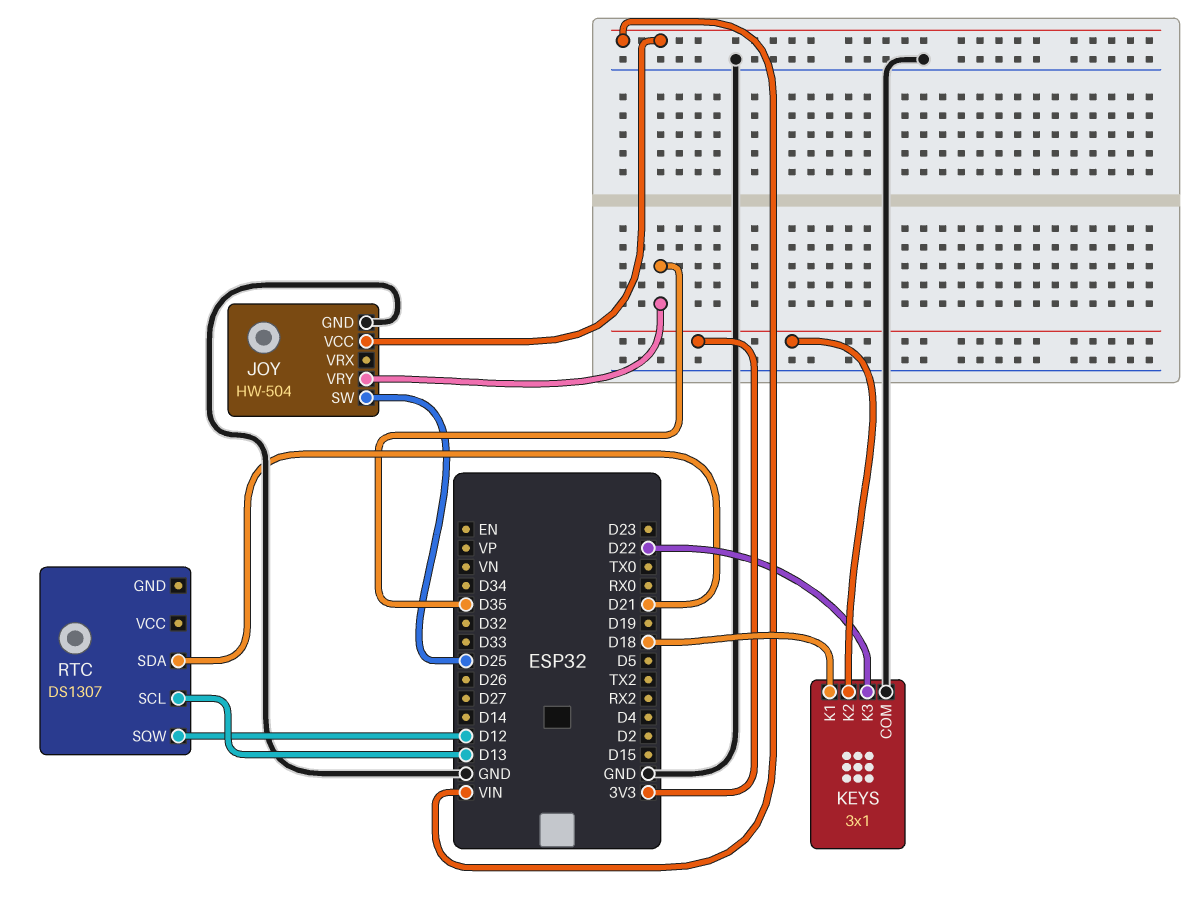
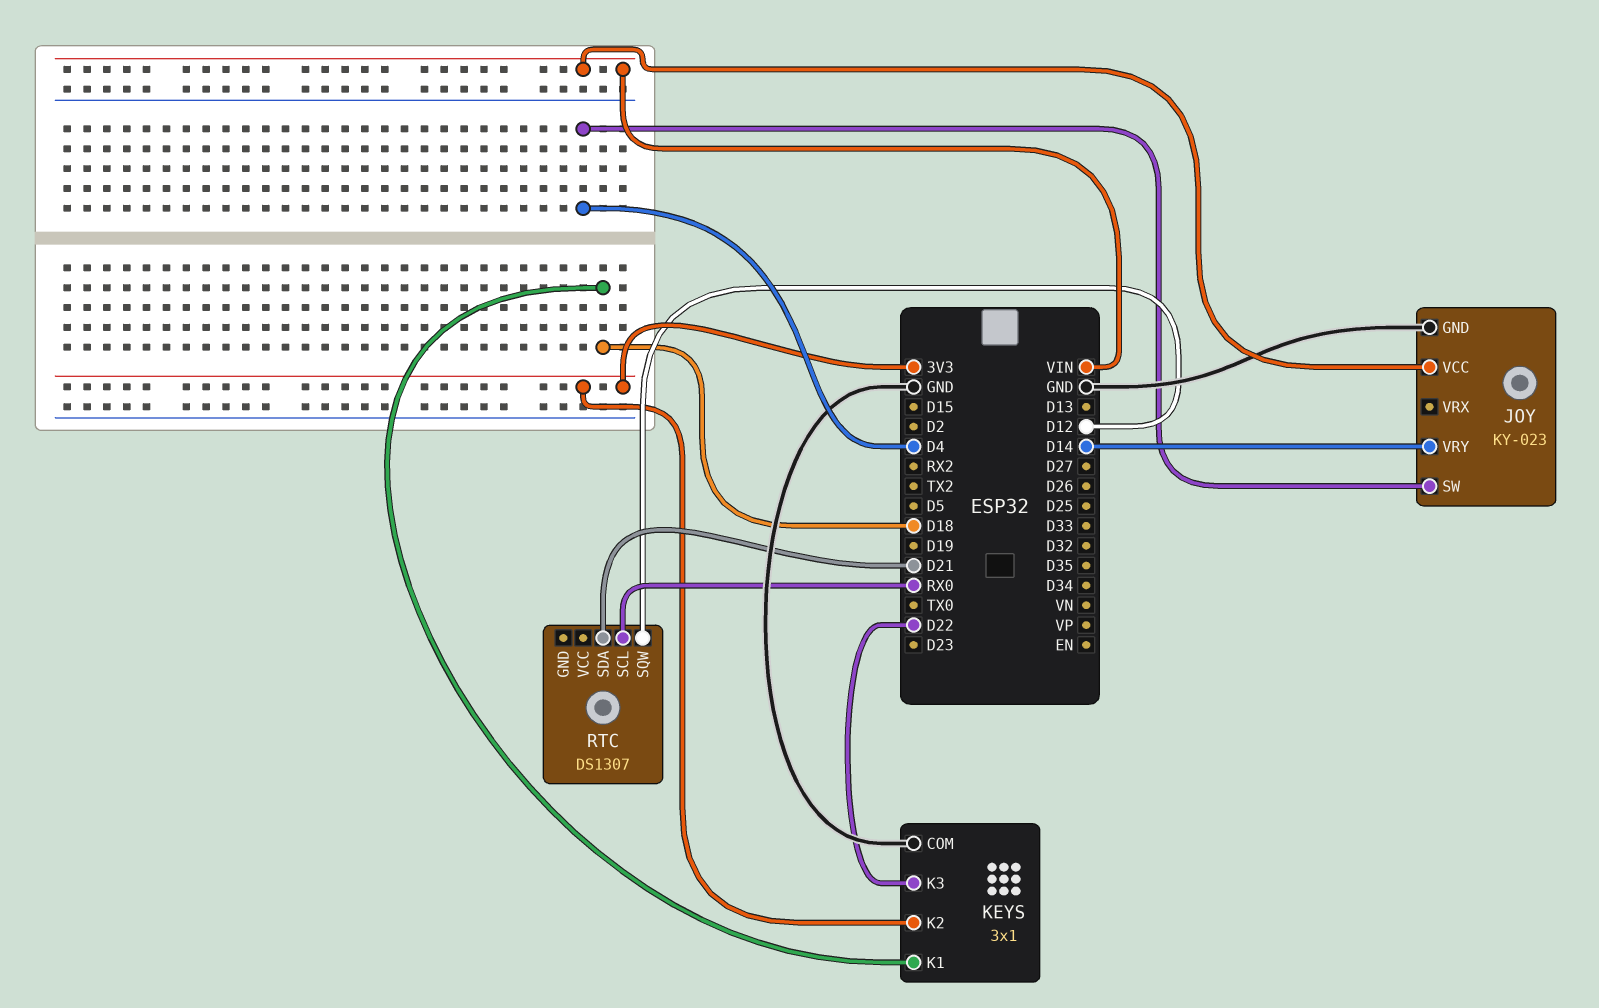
JOY: HW-504 -> KY-023
JOY pin SW: D25 -> D4
JOY pin VRY: D35 -> D14
RTC pin SCL: D13 -> RX0

